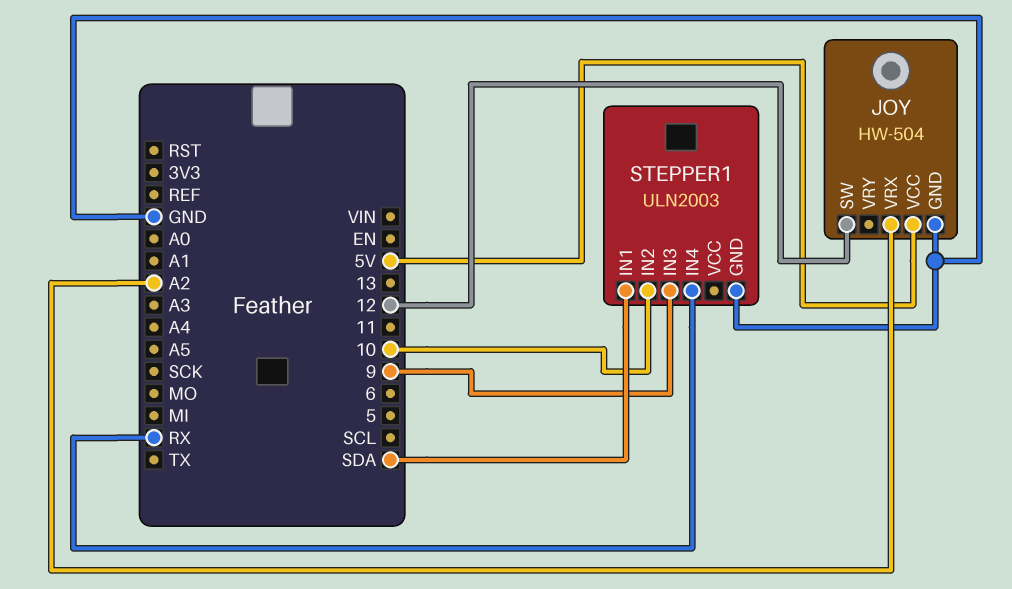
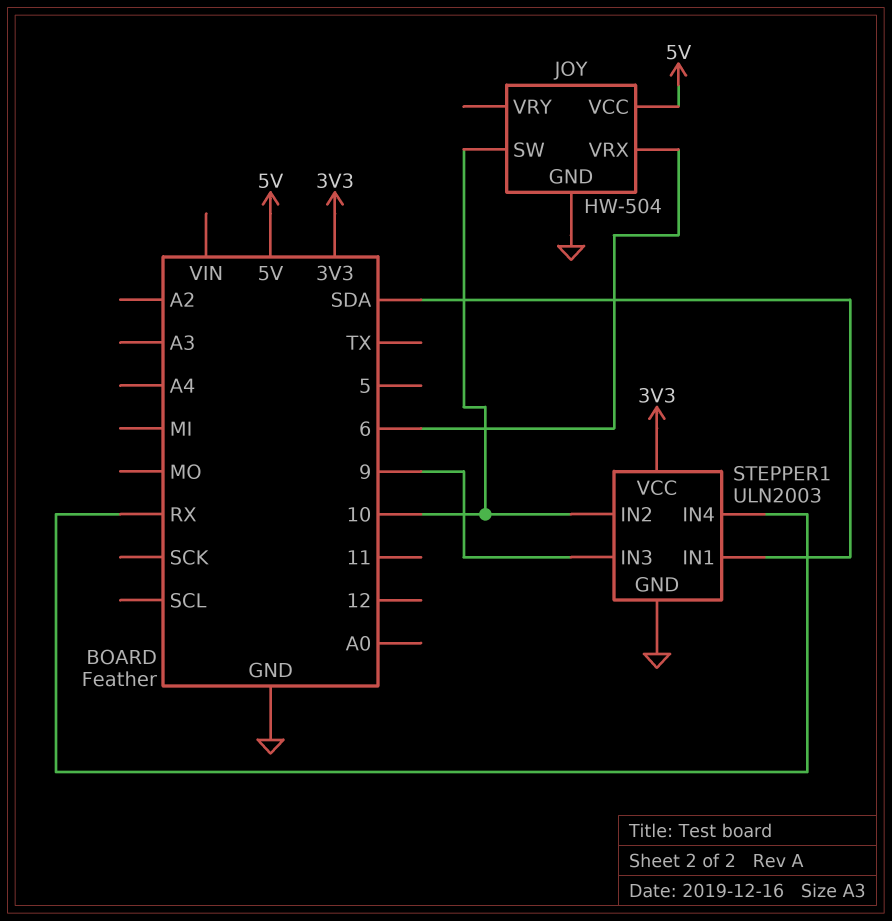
JOY pin SW: 12 -> 10
JOY pin VRX: A2 -> 6
STEPPER1 pin VCC: none -> 3V3

